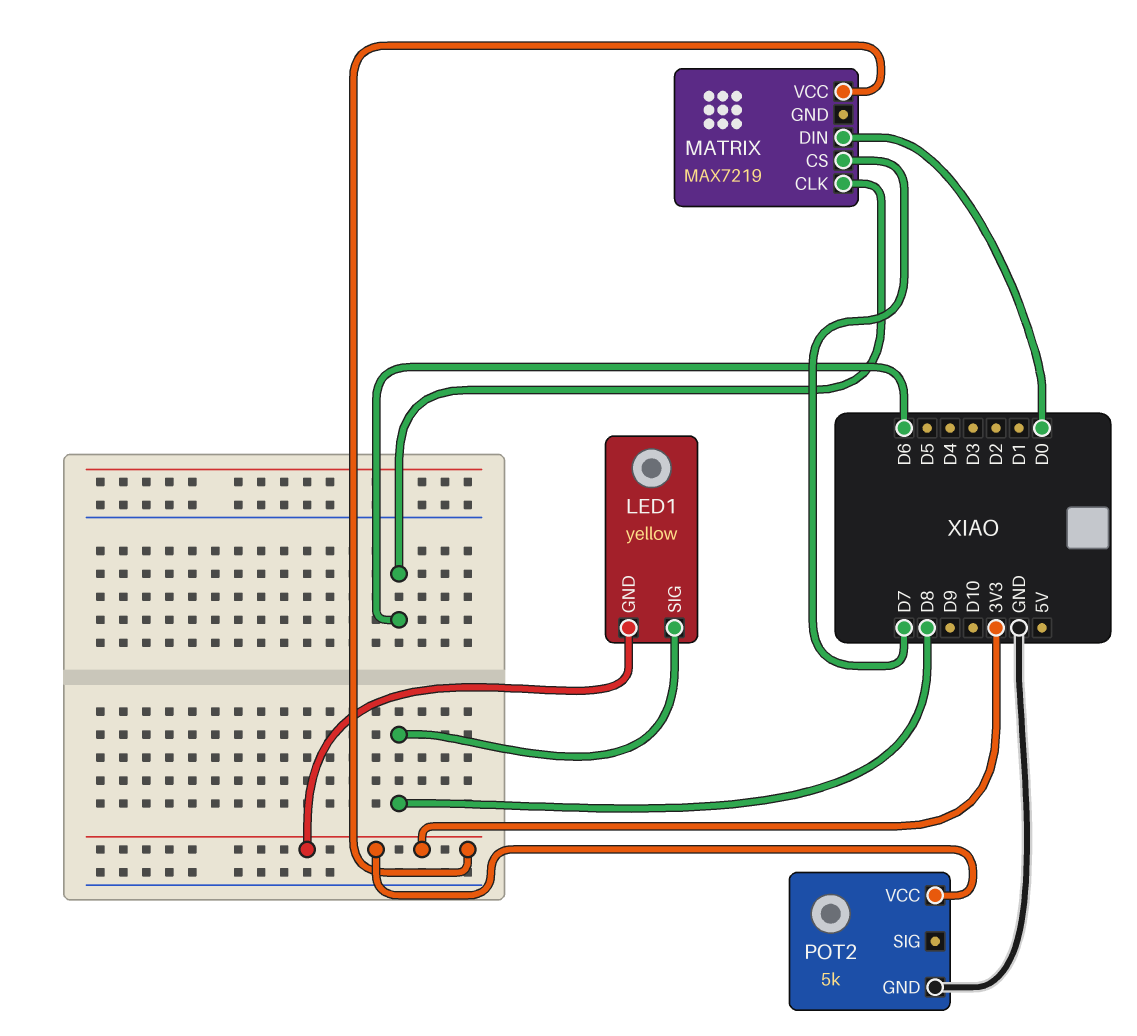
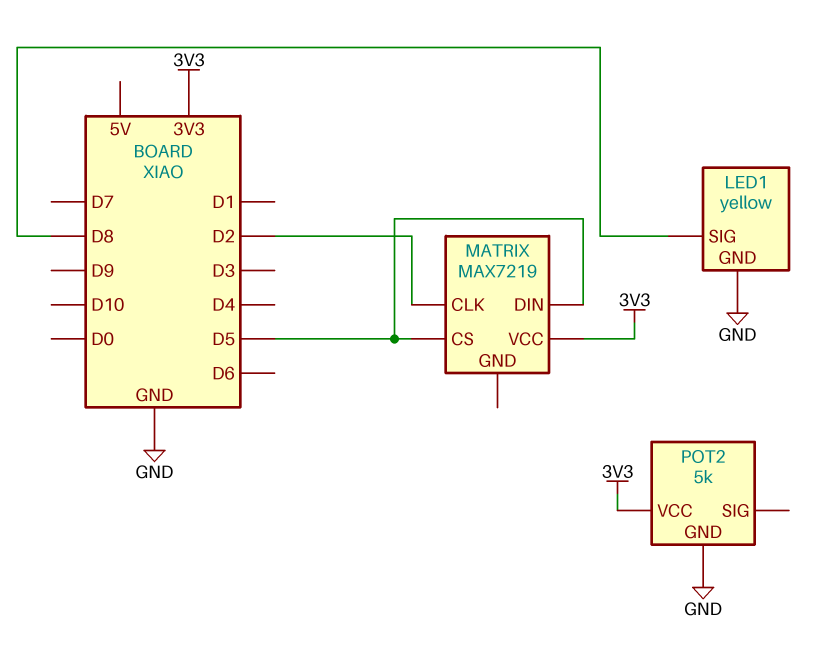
LED1 pin GND: 3V3 -> GND
MATRIX pin CLK: D6 -> D2
MATRIX pin CS: D7 -> D5
MATRIX pin DIN: D0 -> D5

